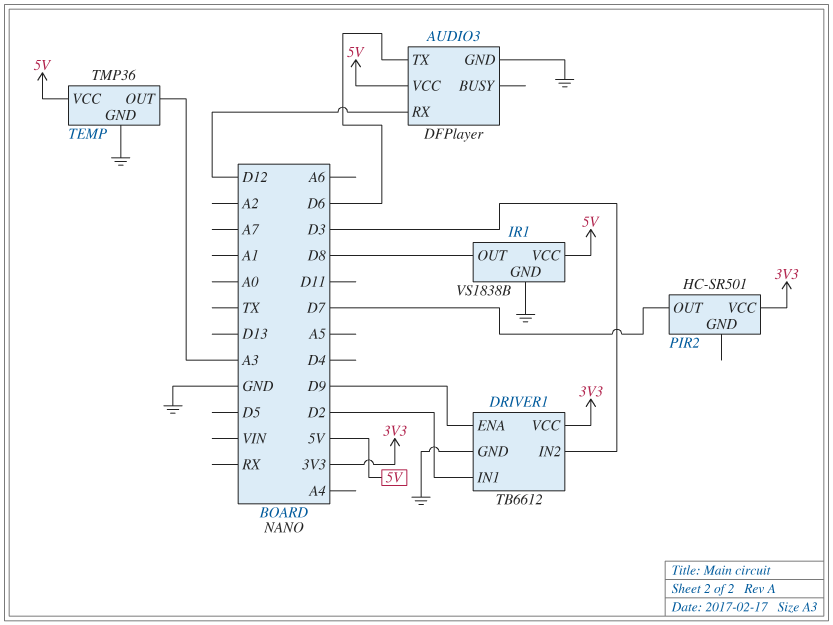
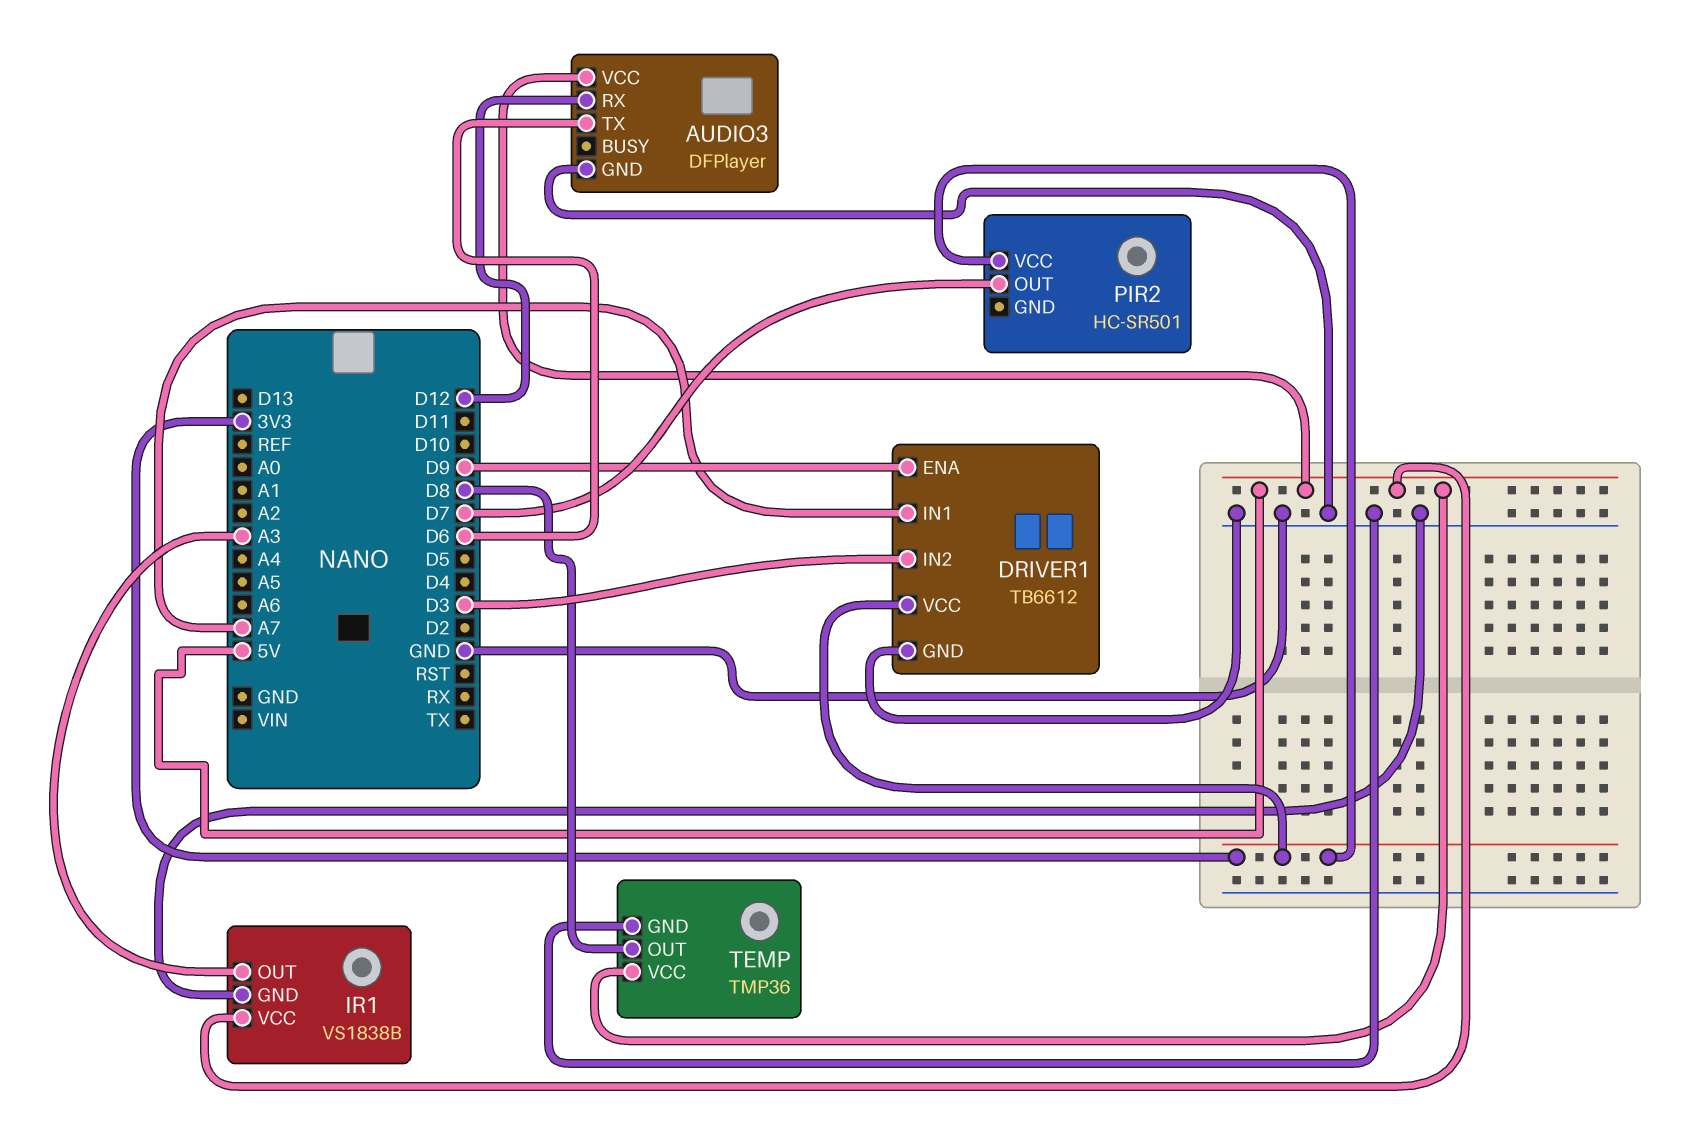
DRIVER1 pin IN1: D2 -> A7
IR1 pin OUT: D8 -> A3
TEMP pin OUT: A3 -> D8

